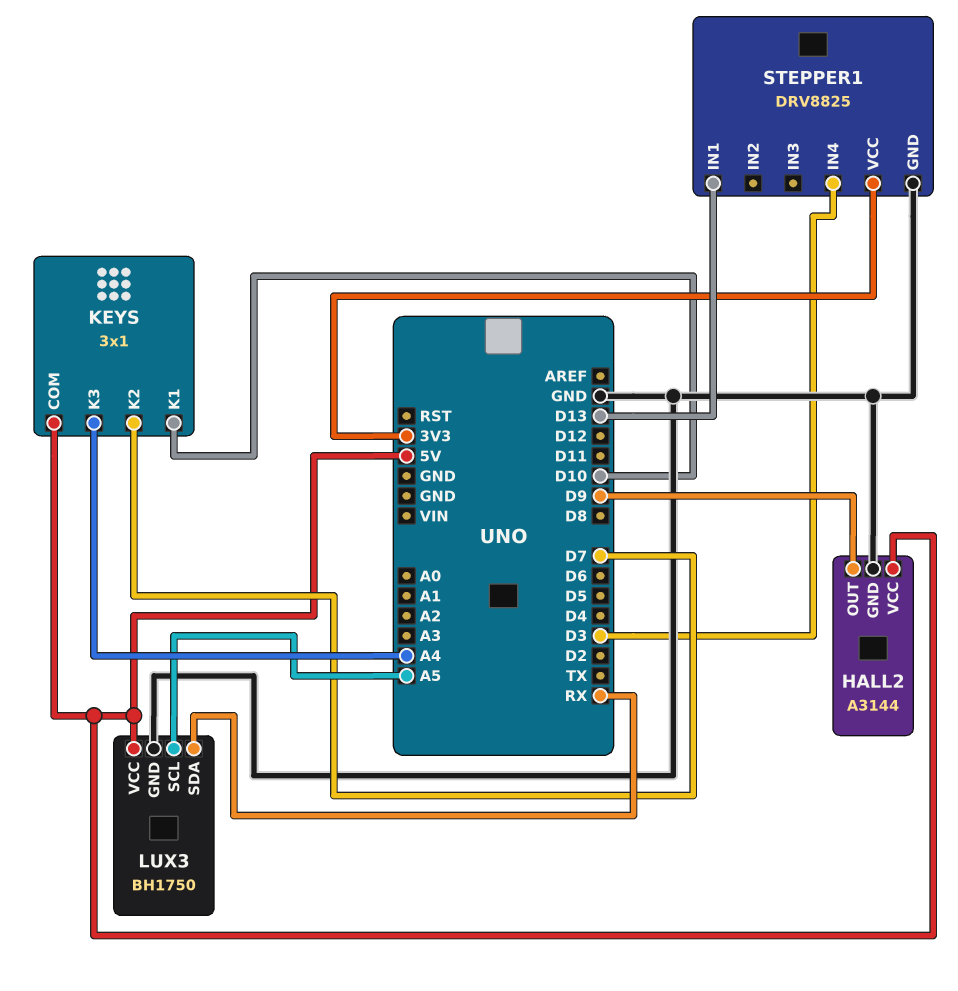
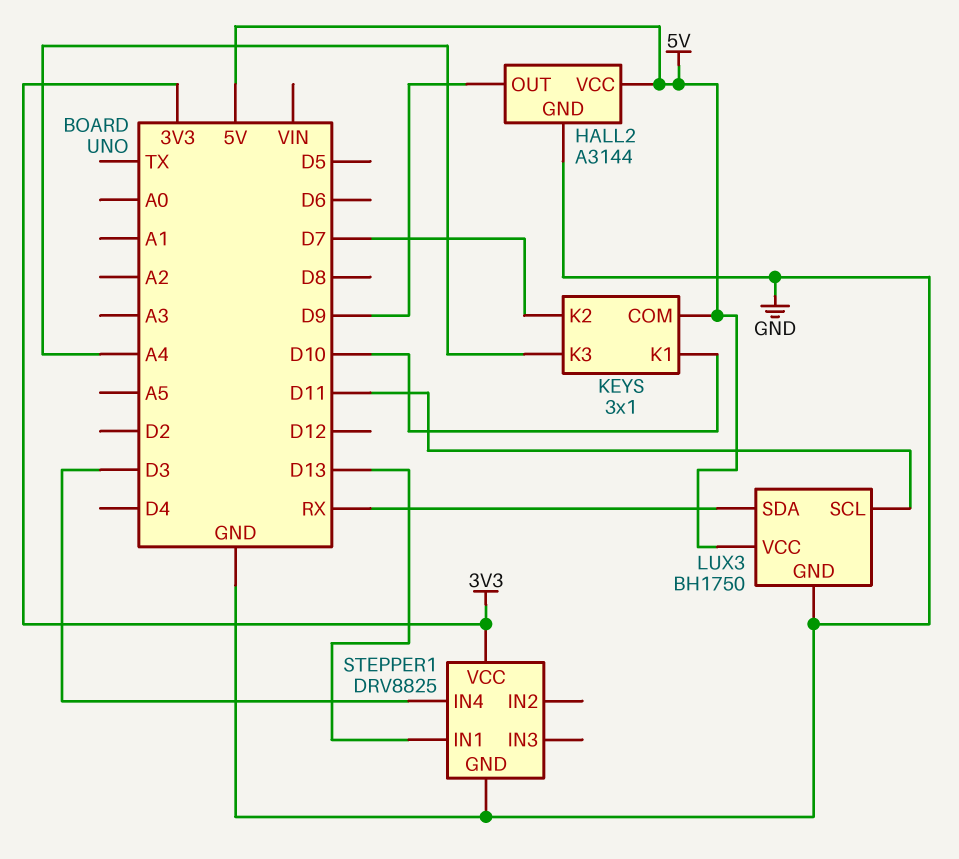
LUX3 pin SCL: A5 -> D11

